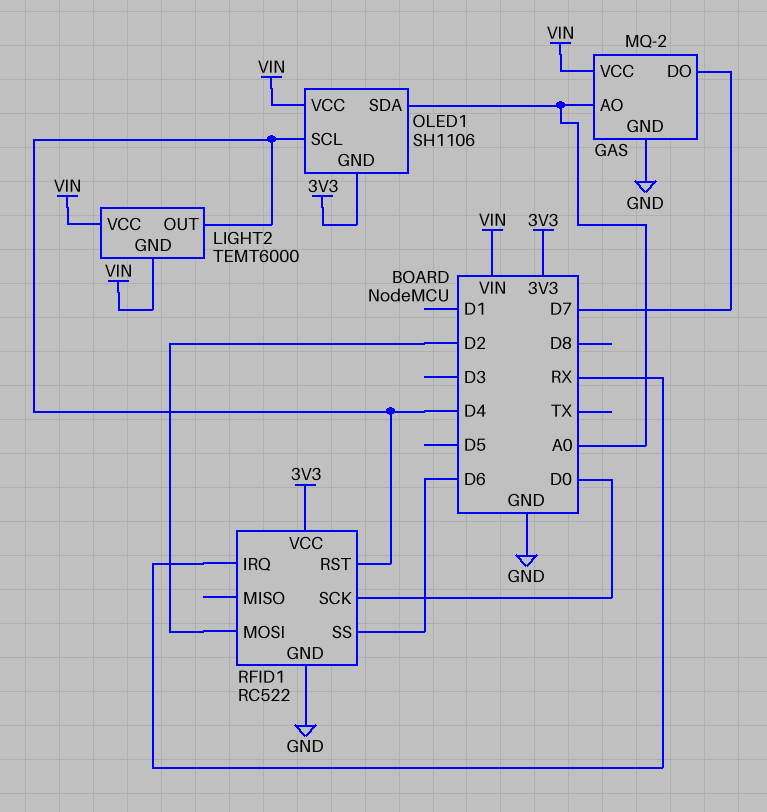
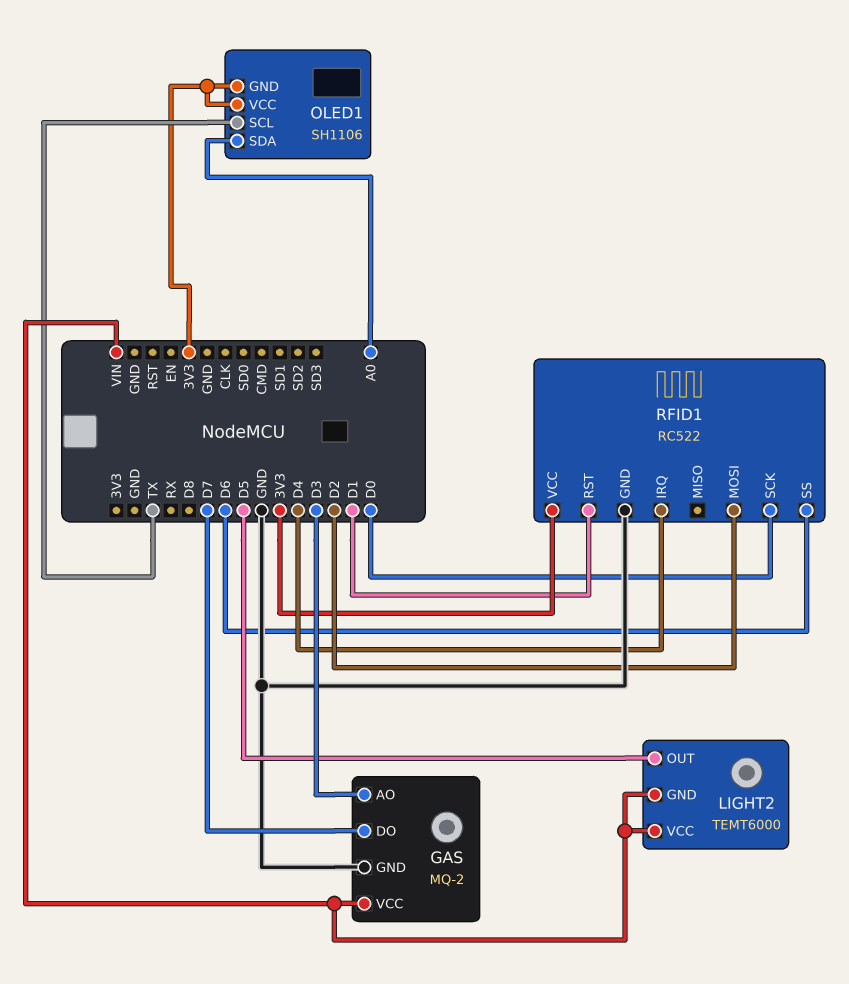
GAS pin AO: A0 -> D3
LIGHT2 pin OUT: D4 -> D5
OLED1 pin SCL: D4 -> TX
OLED1 pin VCC: VIN -> 3V3
RFID1 pin IRQ: RX -> D4
RFID1 pin RST: D4 -> D1

